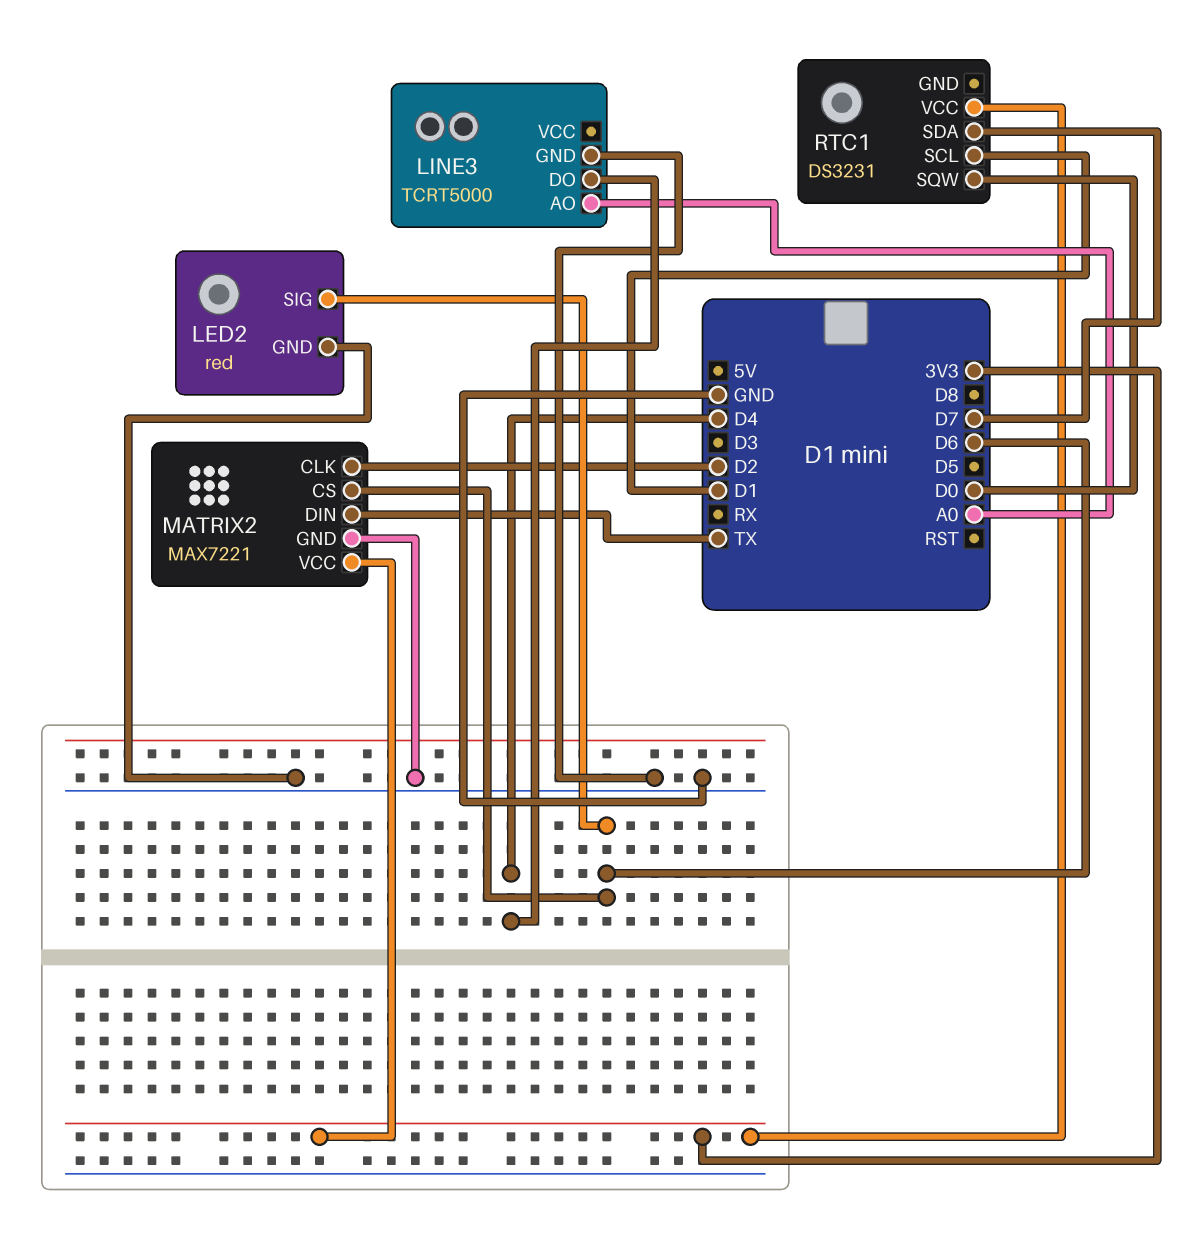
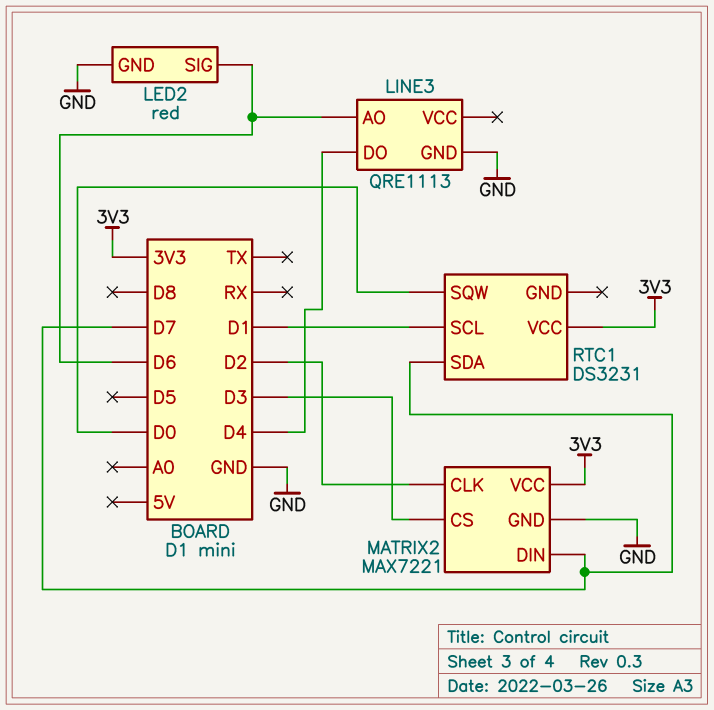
LINE3: TCRT5000 -> QRE1113
LINE3 pin AO: A0 -> D6
MATRIX2 pin CS: D6 -> D3
MATRIX2 pin DIN: TX -> D7

